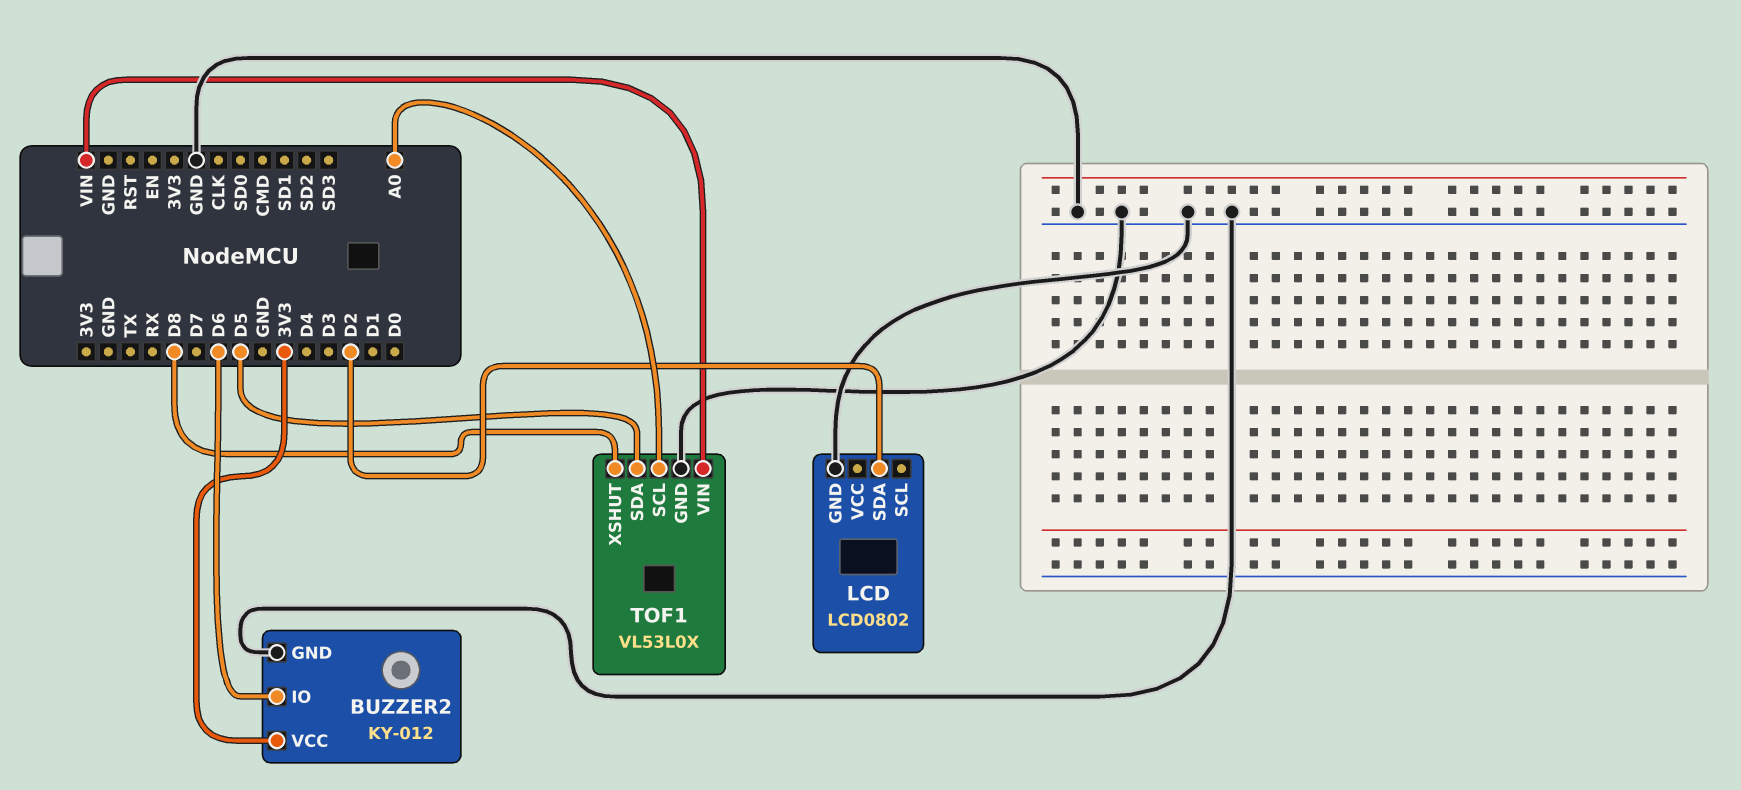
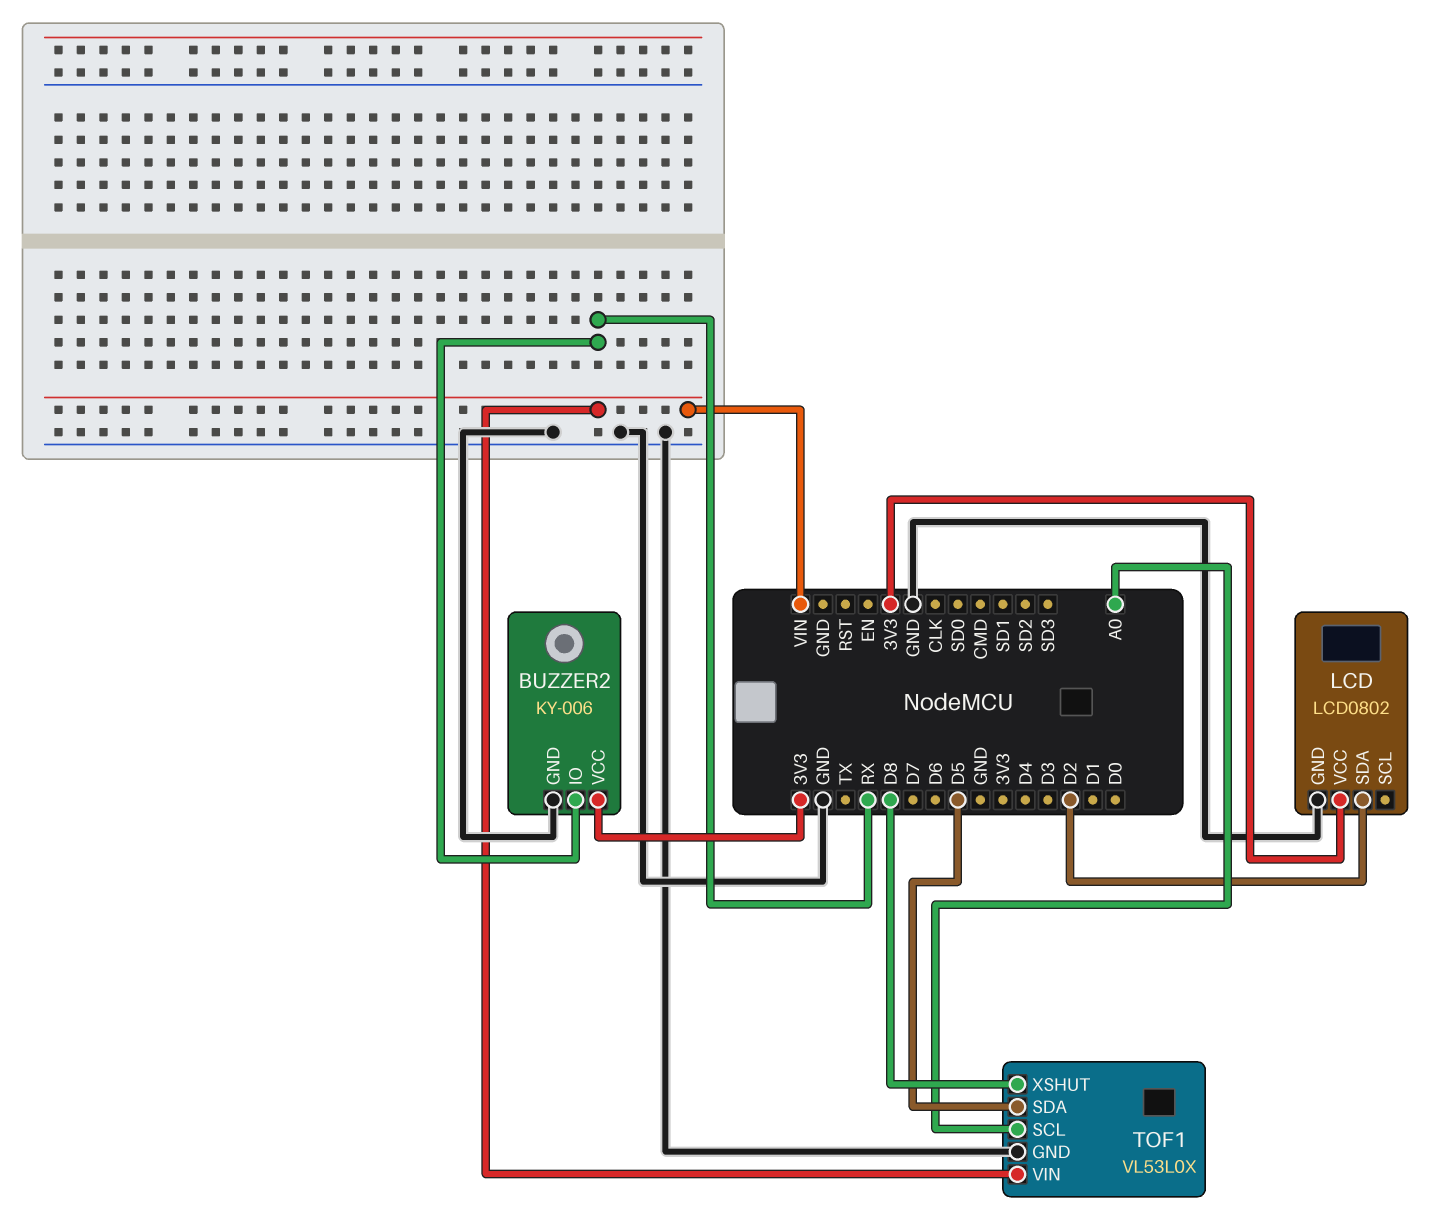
BUZZER2: KY-012 -> KY-006
BUZZER2 pin IO: D6 -> RX
LCD pin VCC: none -> 3V3

